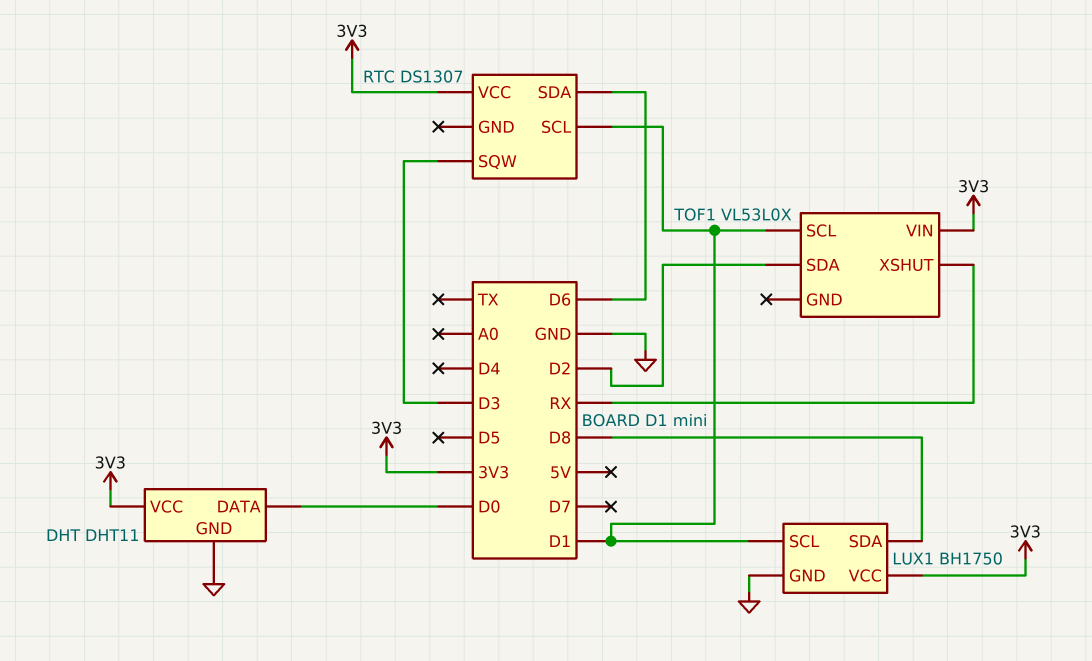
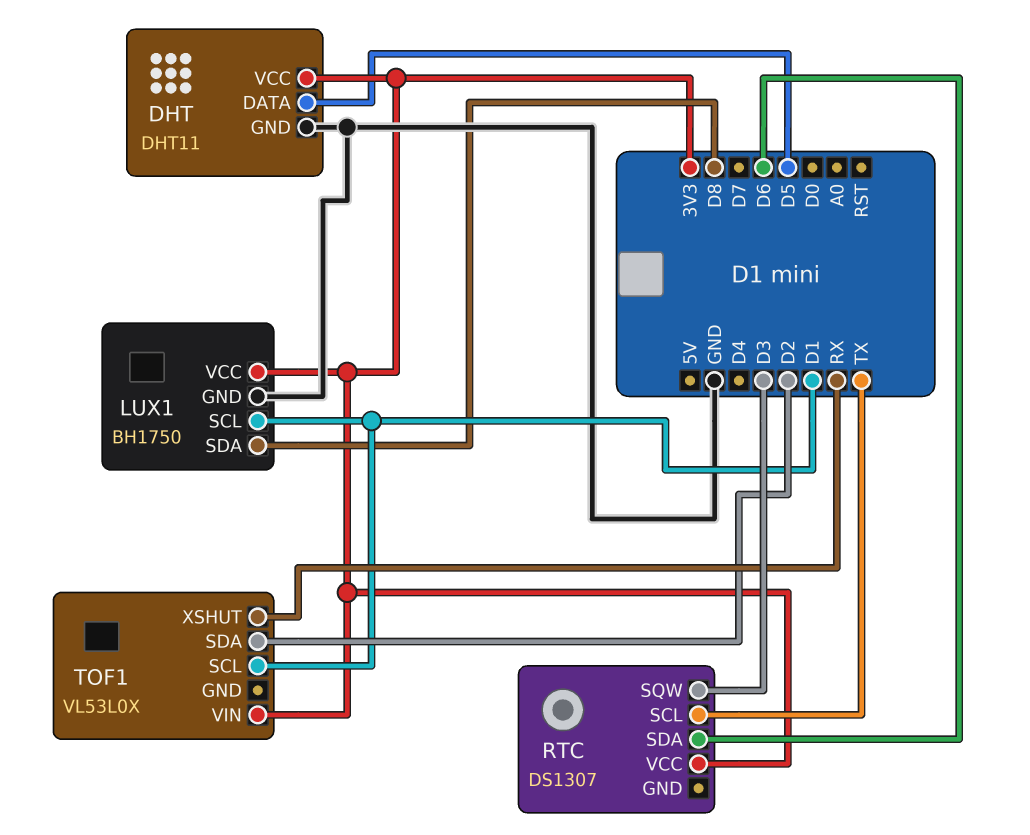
DHT pin DATA: D0 -> D5
RTC pin SCL: D1 -> TX

